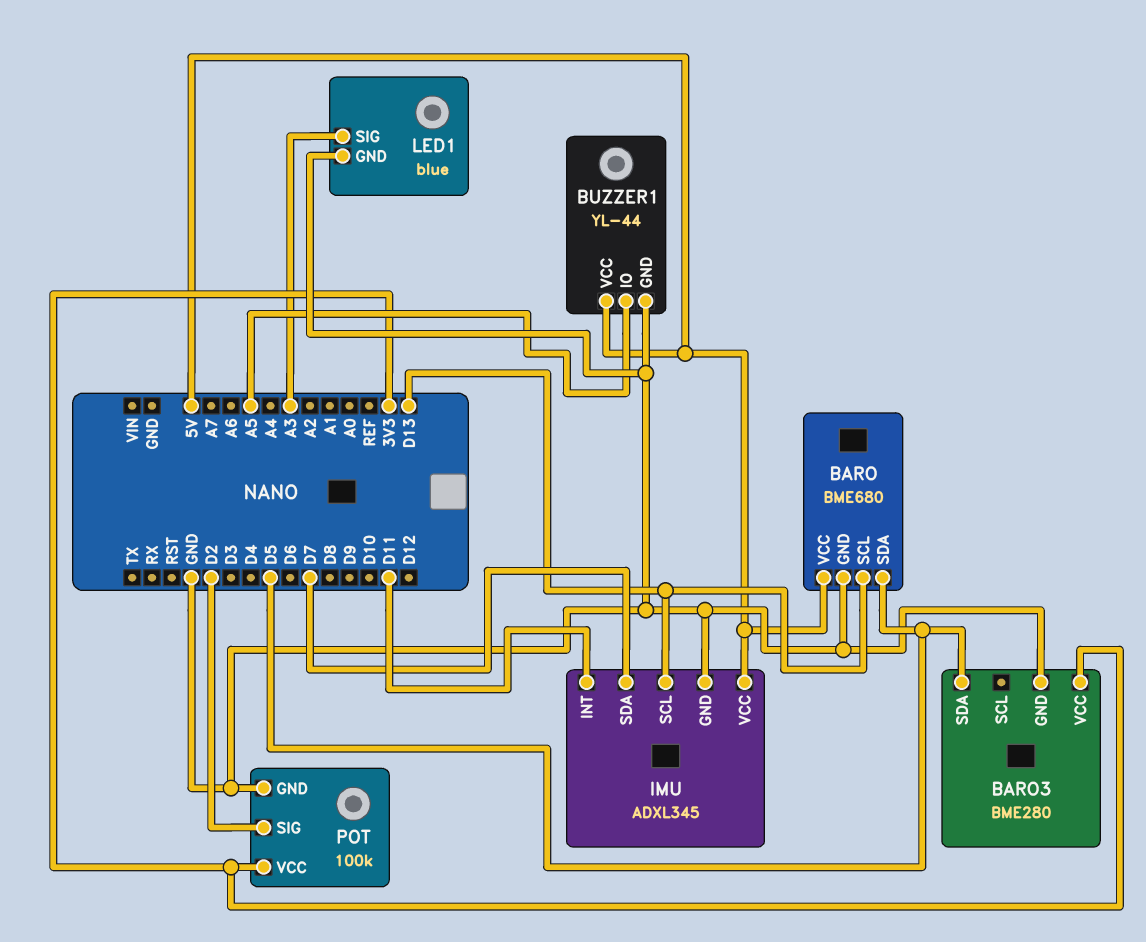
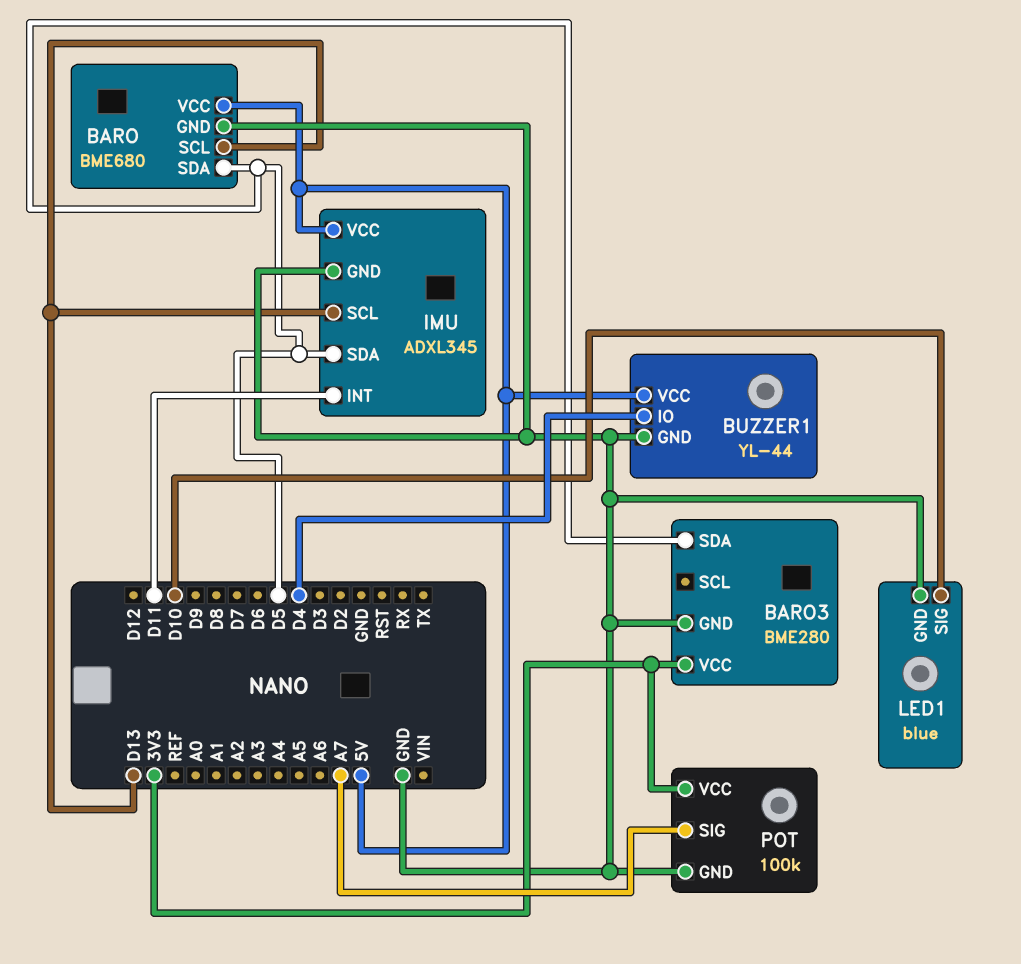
BUZZER1 pin IO: A5 -> D4
IMU pin SDA: D7 -> D5
LED1 pin SIG: A3 -> D10
POT pin SIG: D2 -> A7

